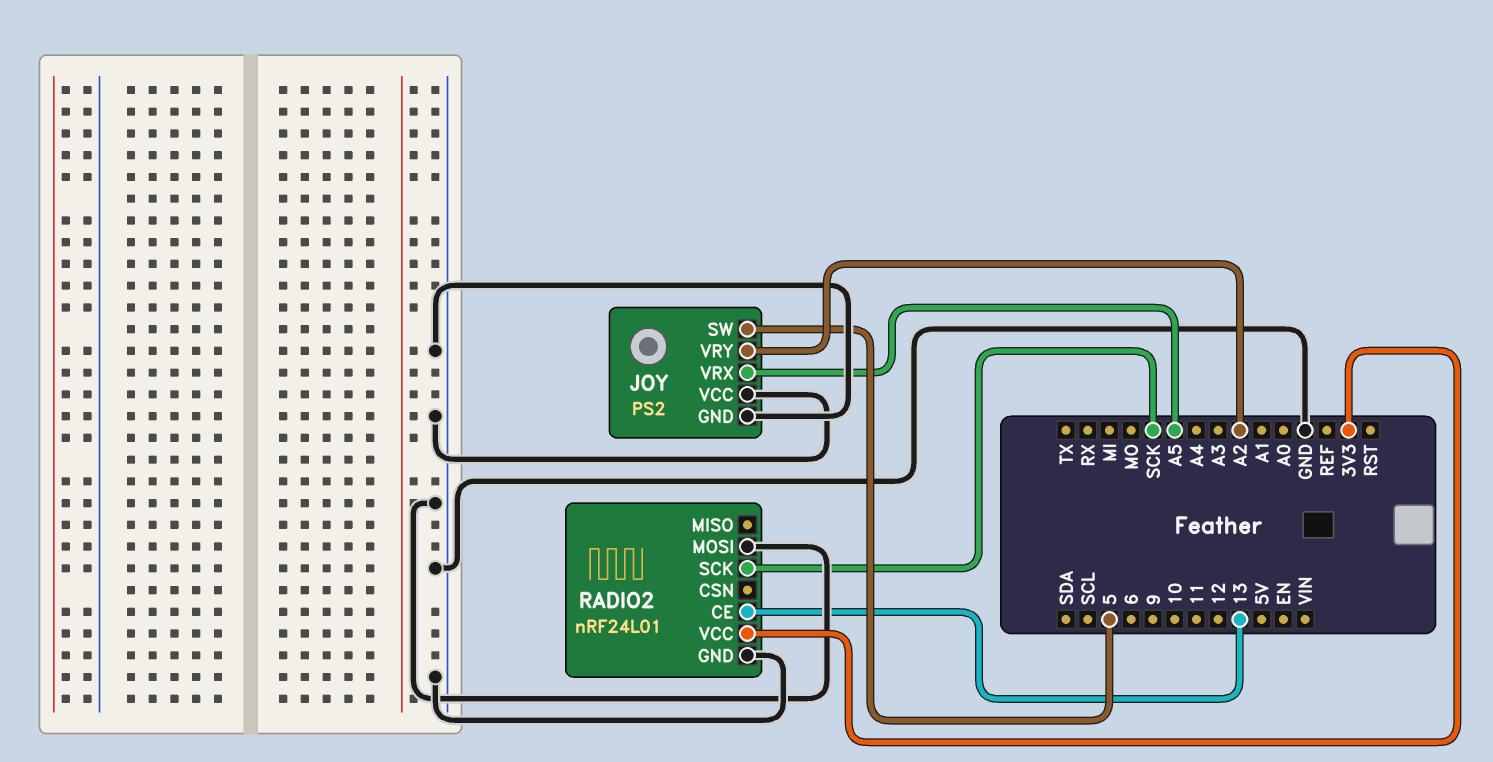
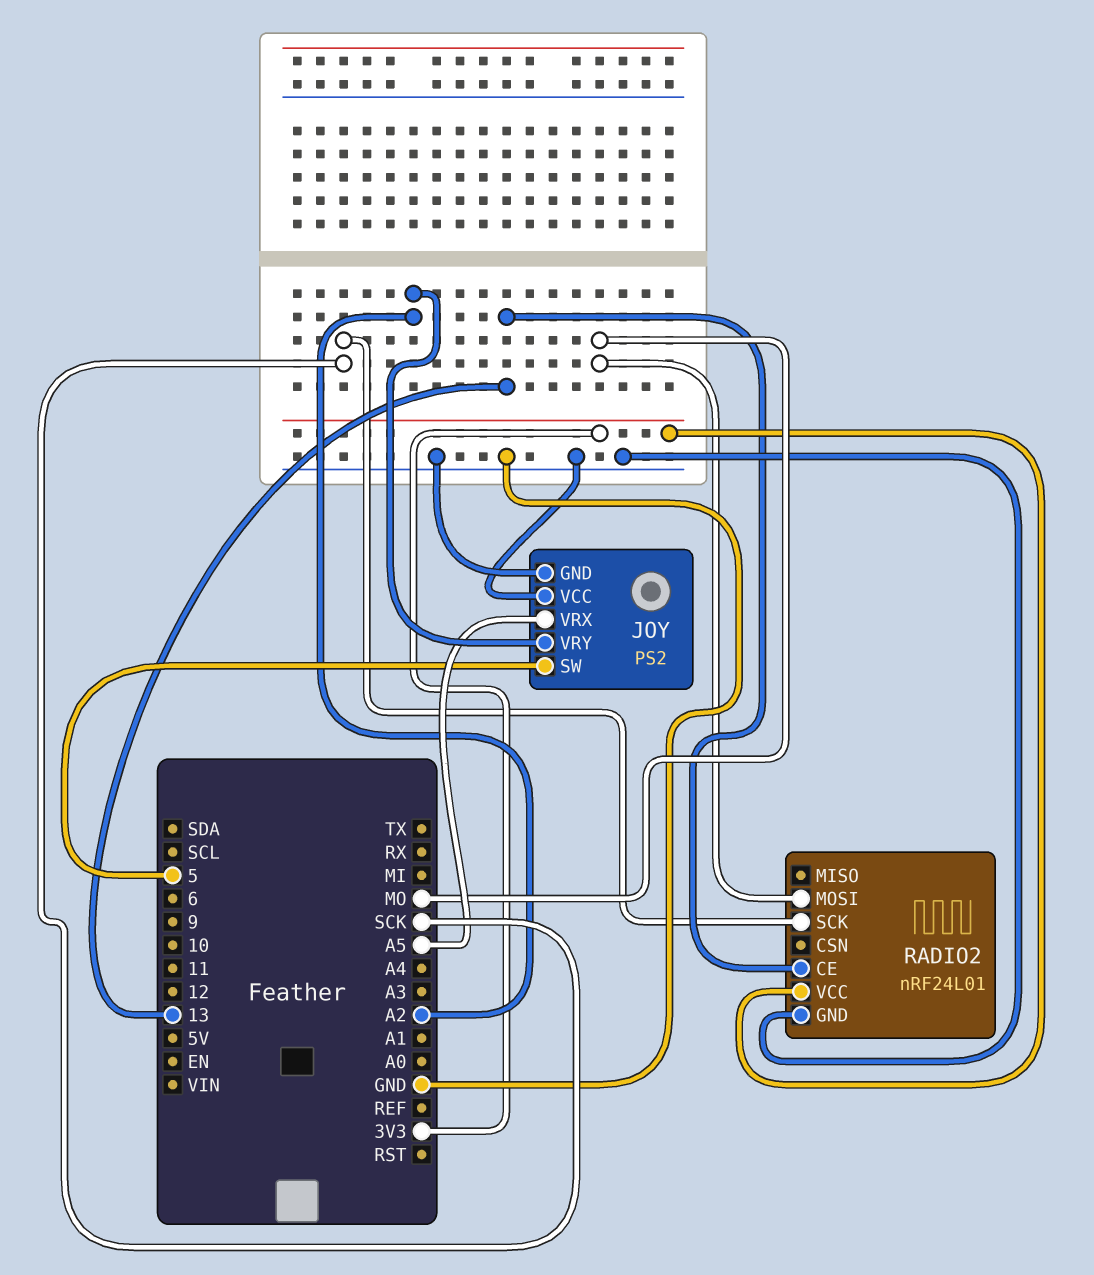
RADIO2 pin MOSI: GND -> MO

